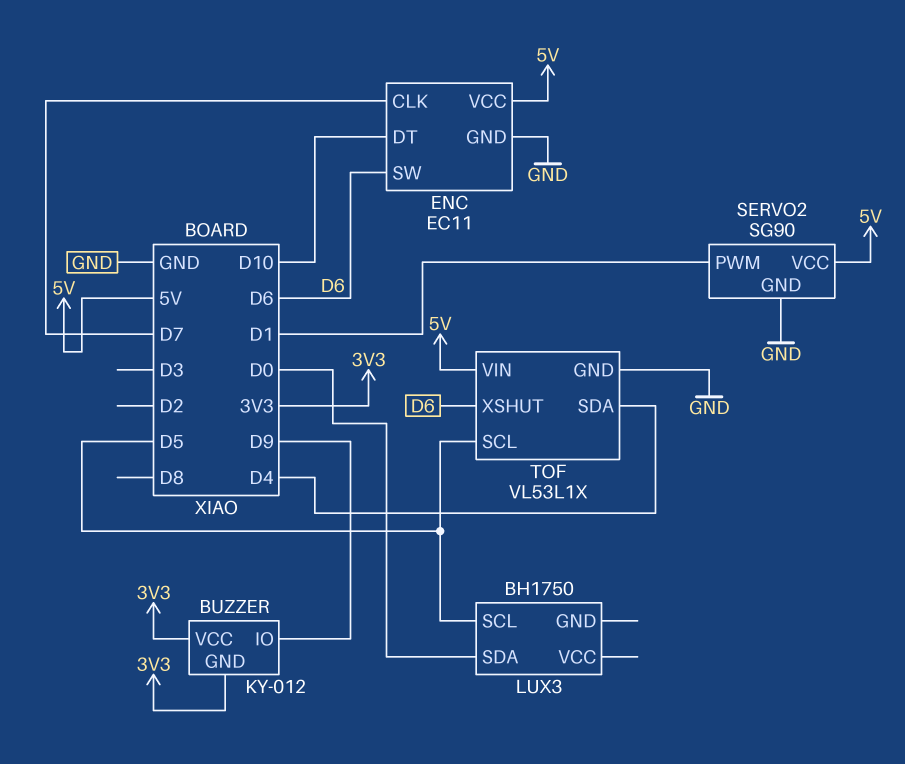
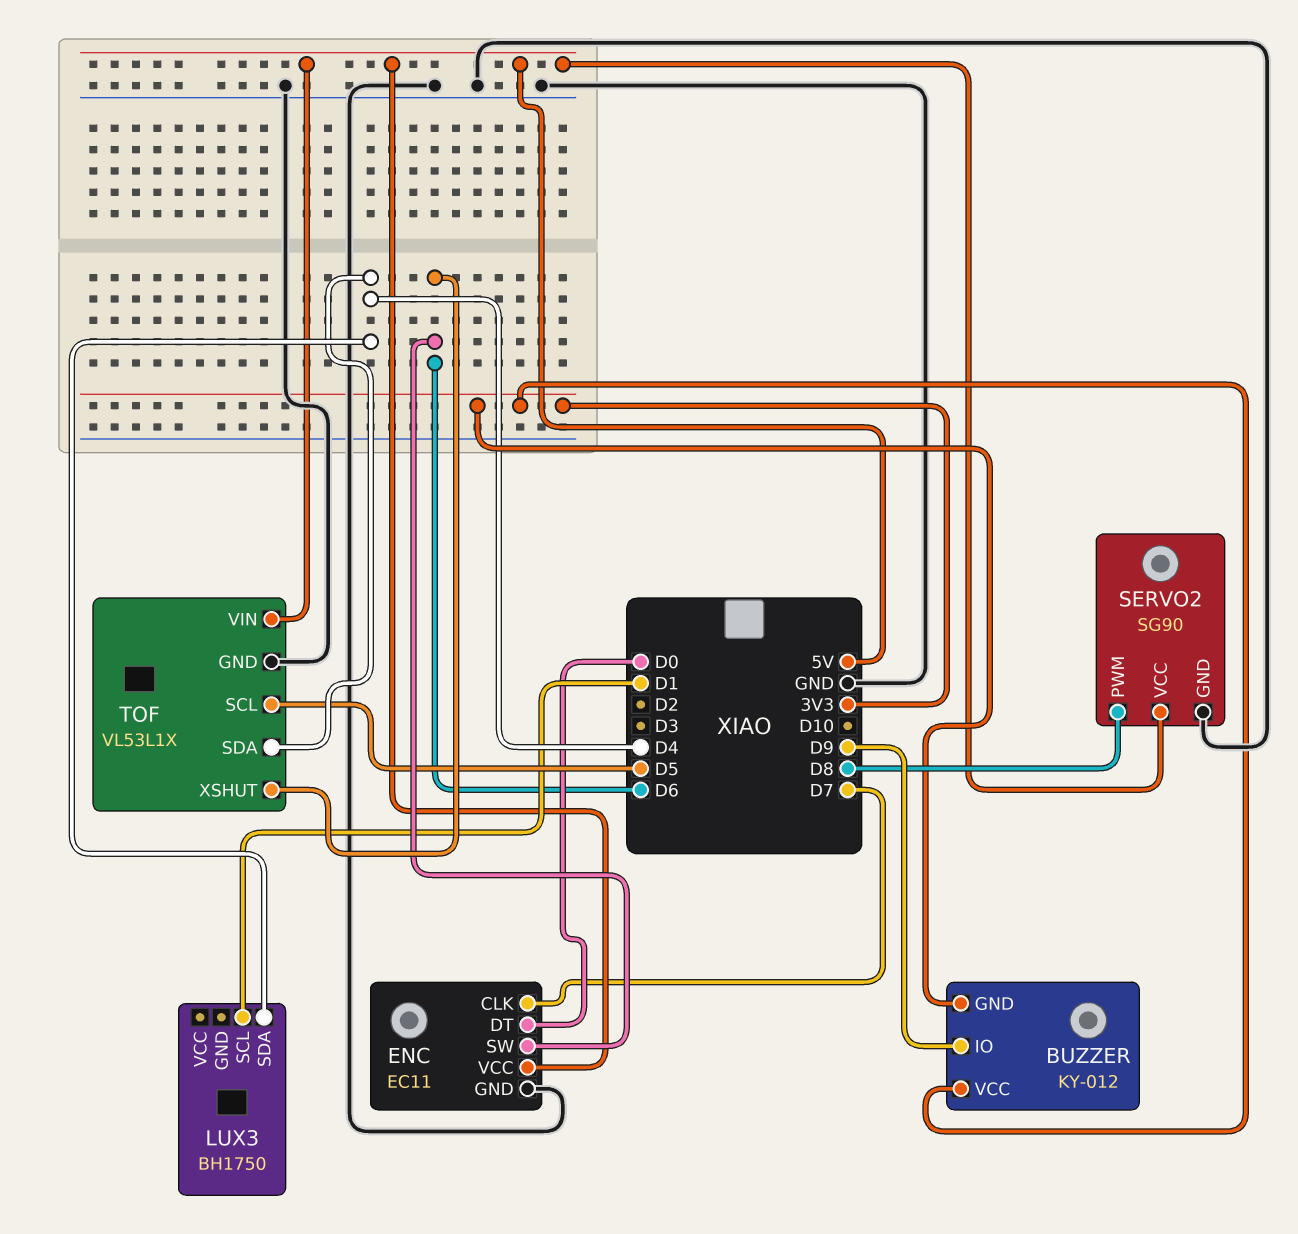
ENC pin DT: D10 -> D0
LUX3 pin SCL: D5 -> D1
LUX3 pin SDA: D0 -> D4
SERVO2 pin PWM: D1 -> D8

